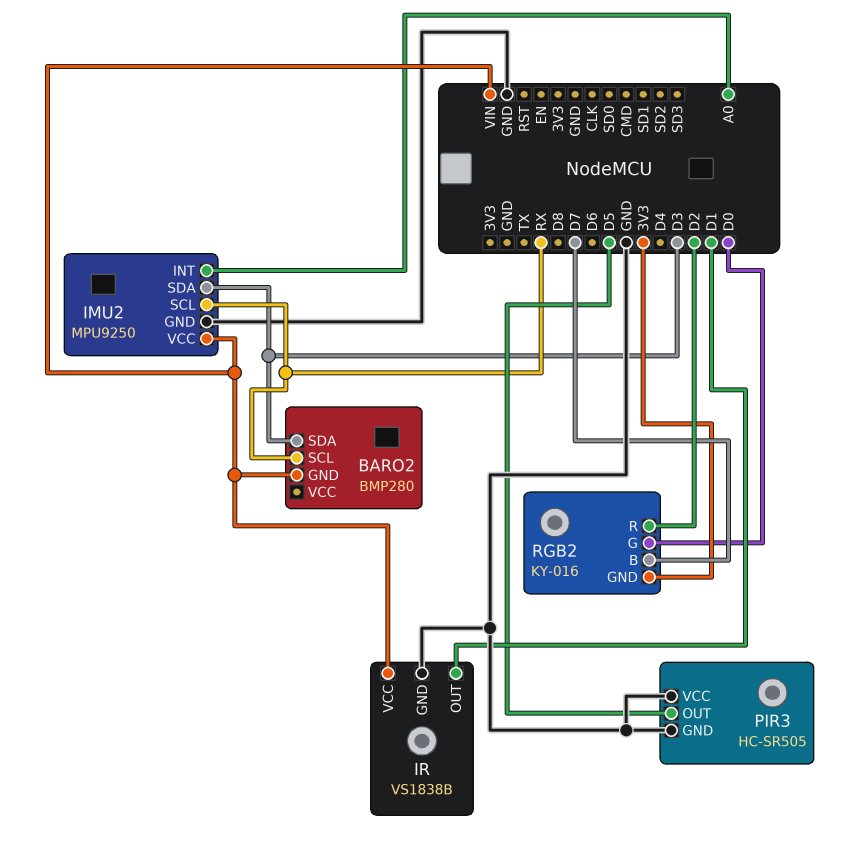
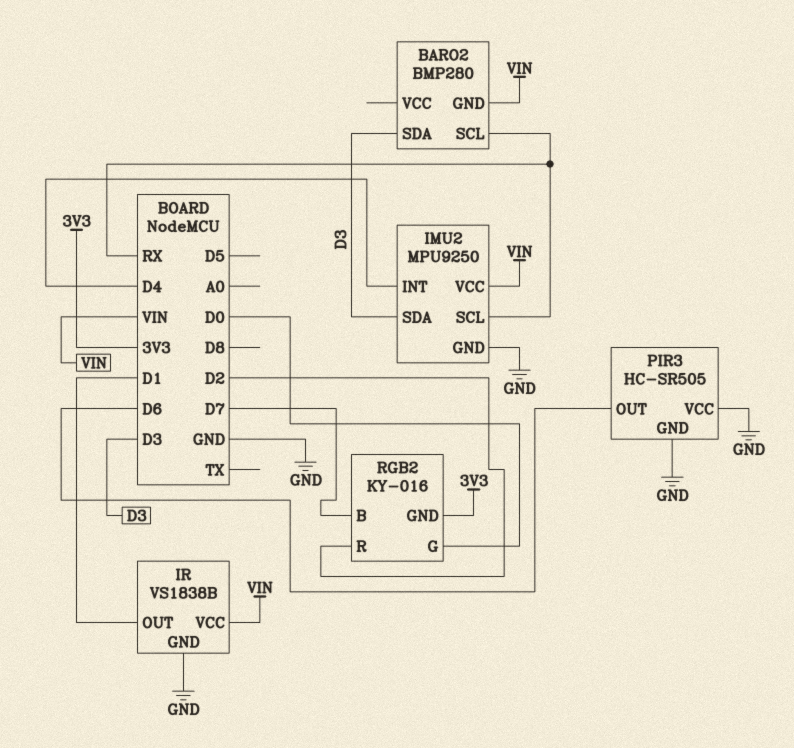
IMU2 pin INT: A0 -> D4
PIR3 pin OUT: D5 -> D6

